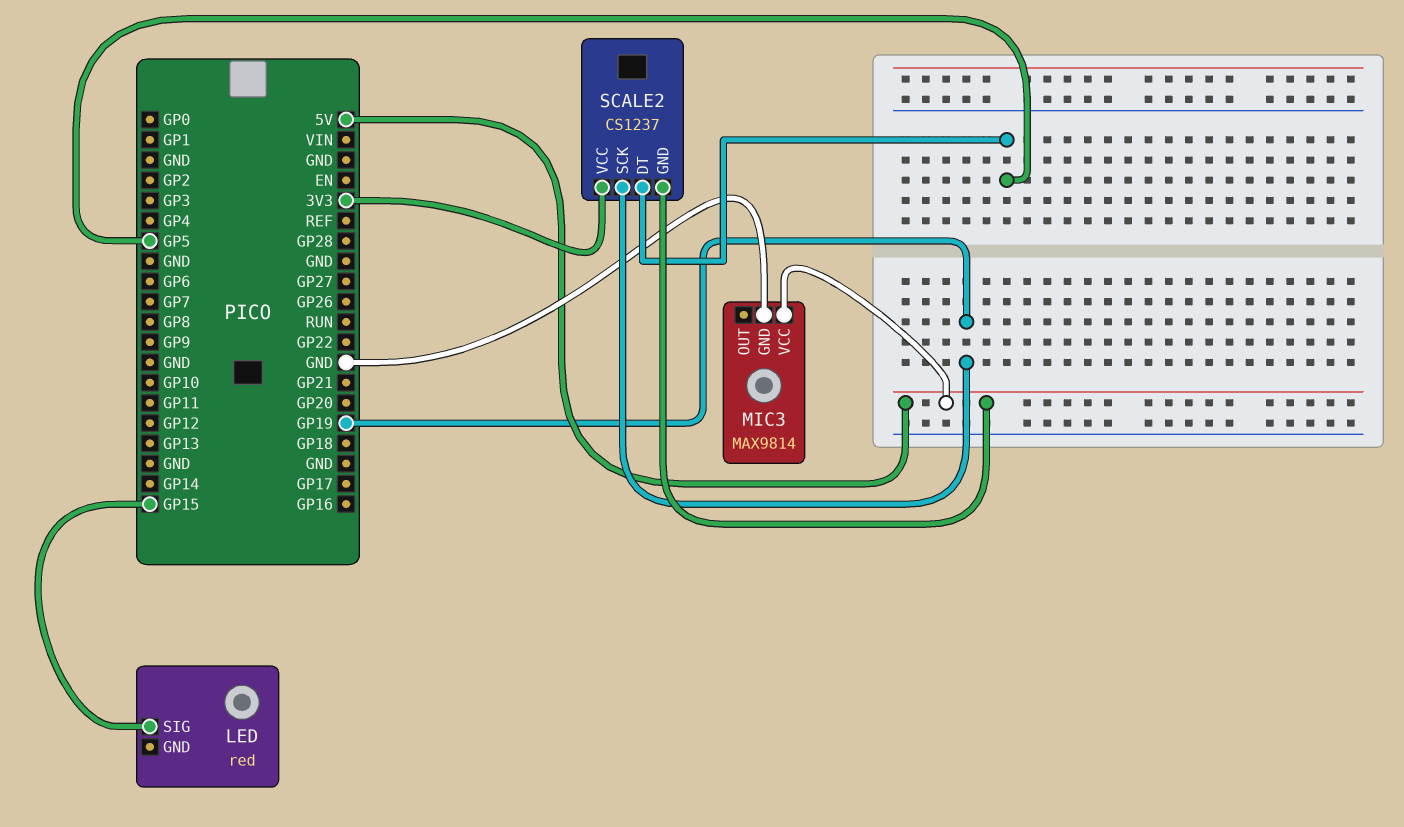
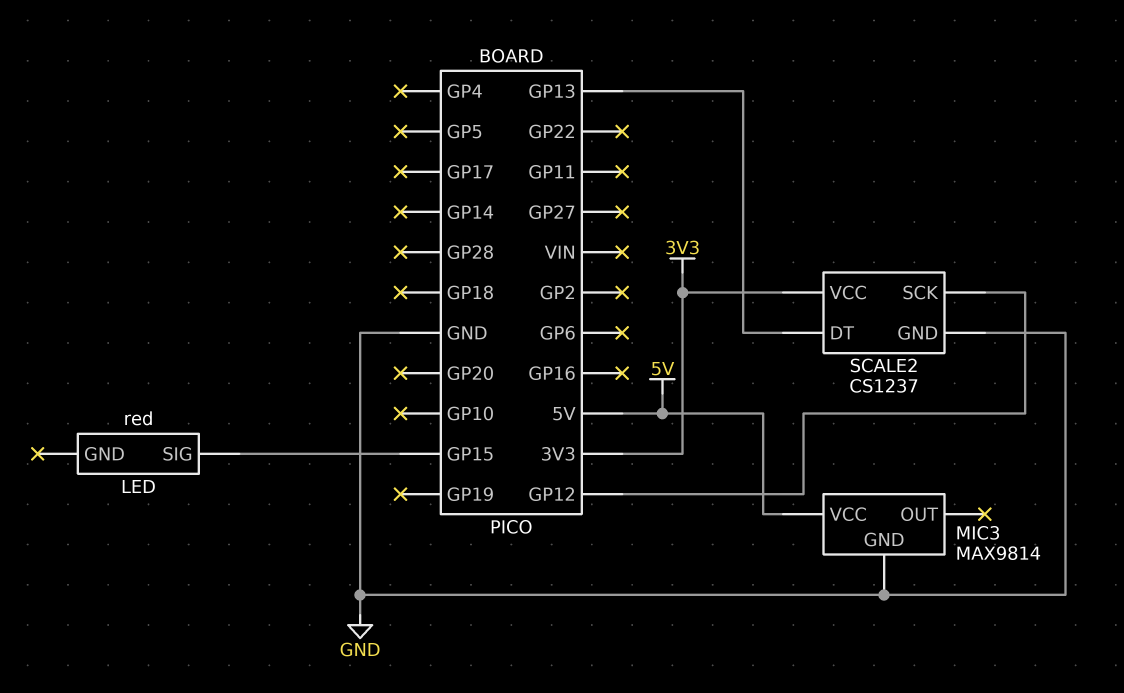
SCALE2 pin DT: GP5 -> GP13
SCALE2 pin GND: 5V -> GND
SCALE2 pin SCK: GP19 -> GP12

